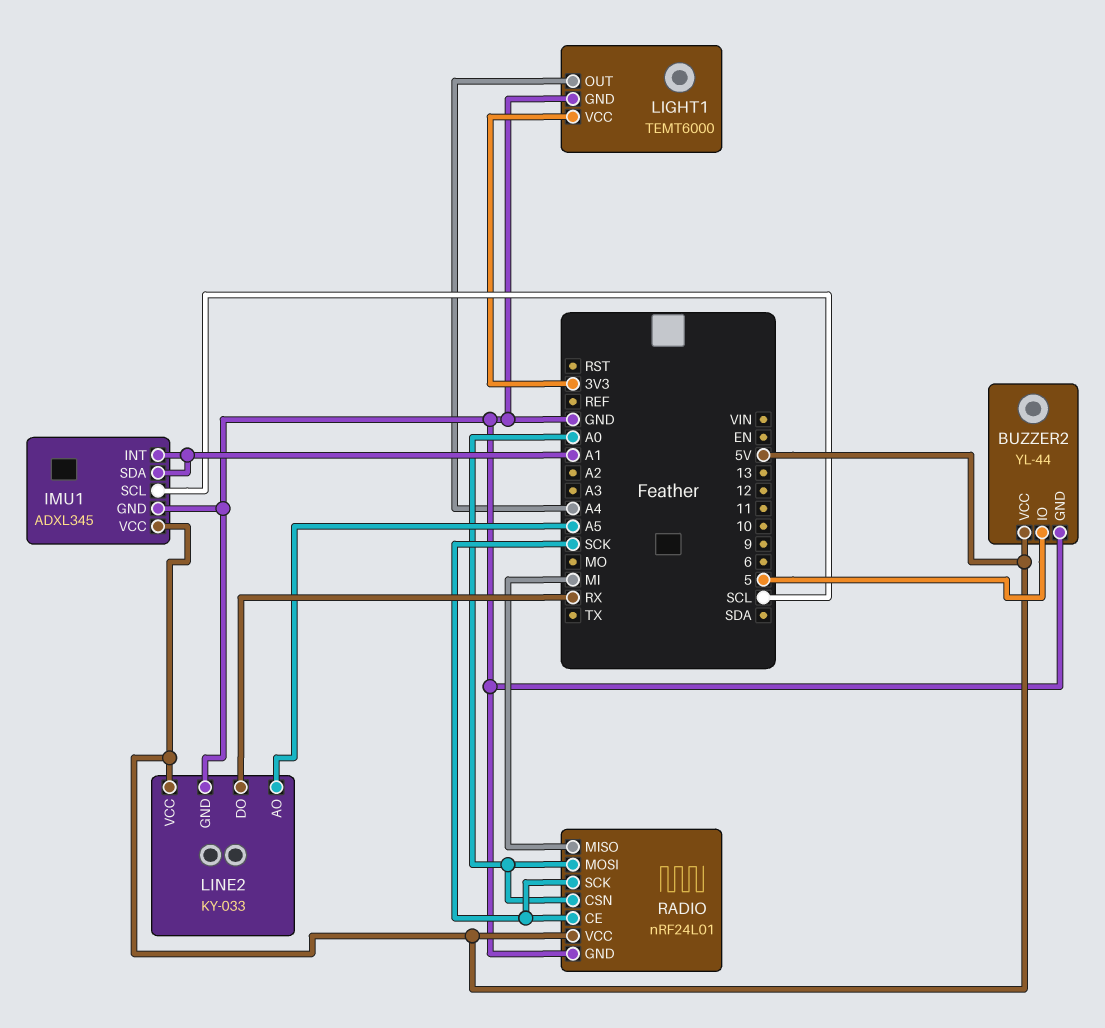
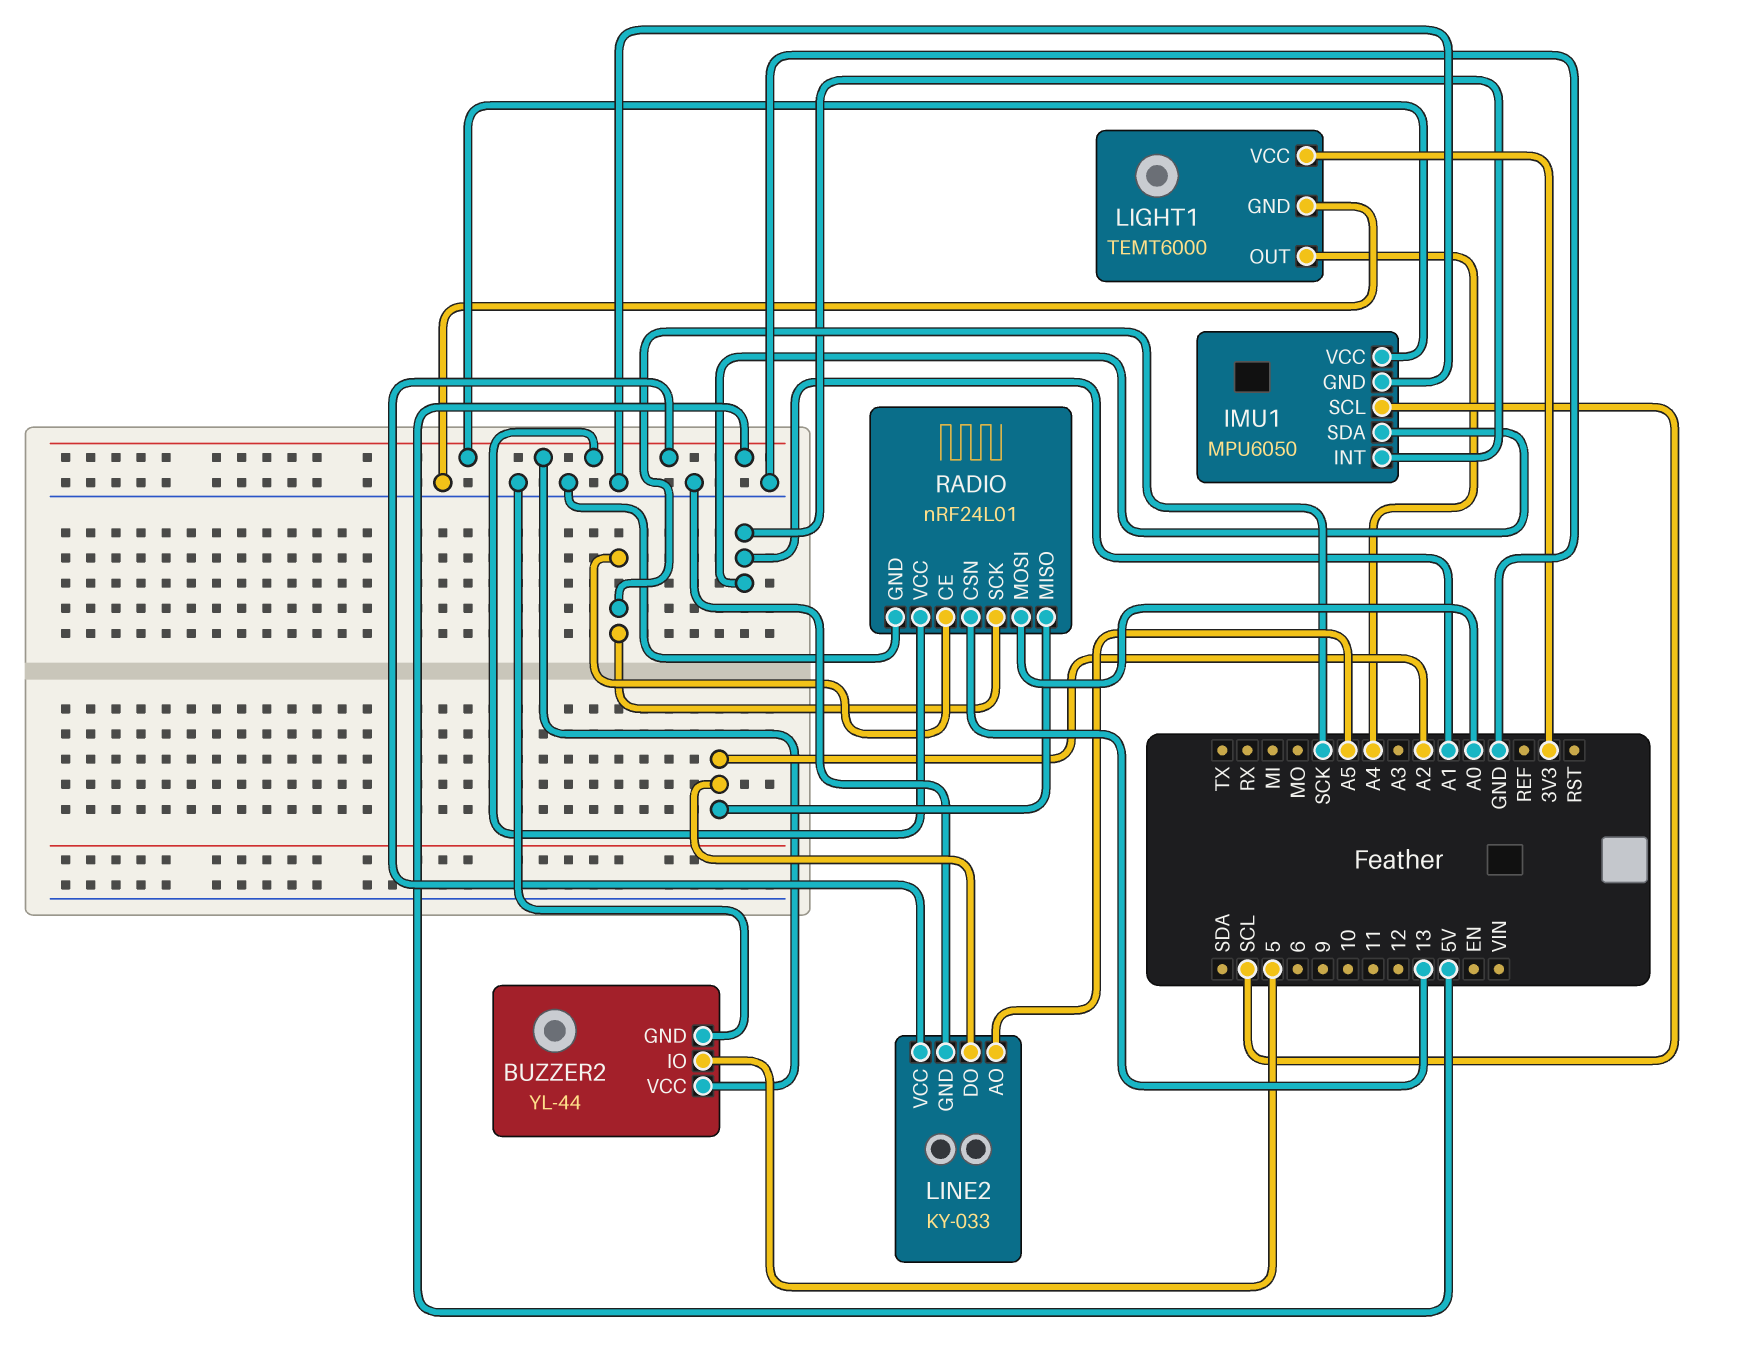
IMU1: ADXL345 -> MPU6050
LINE2 pin DO: RX -> A2
RADIO pin CSN: A0 -> 13
RADIO pin MISO: MI -> A2

